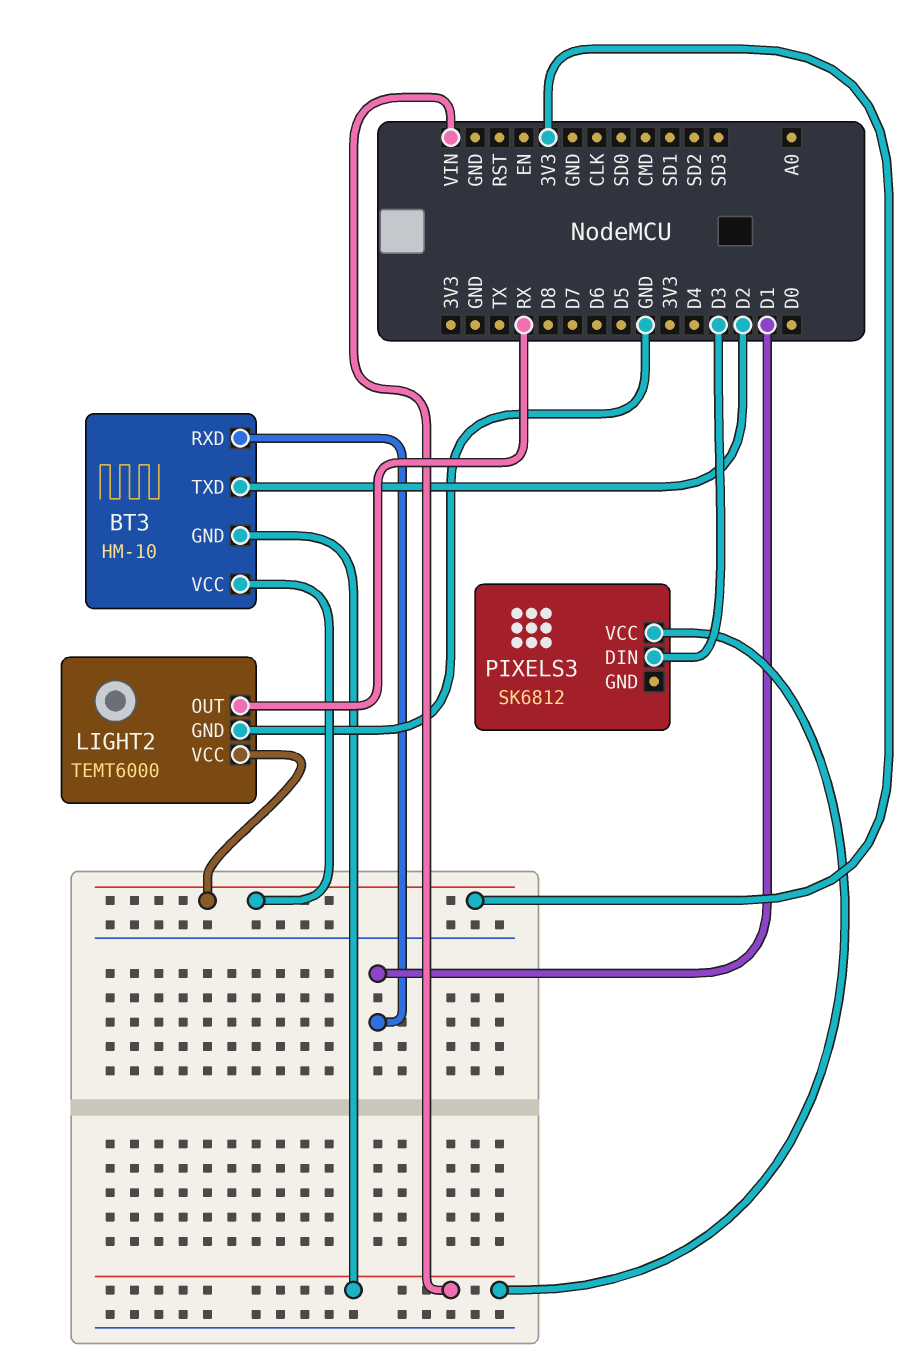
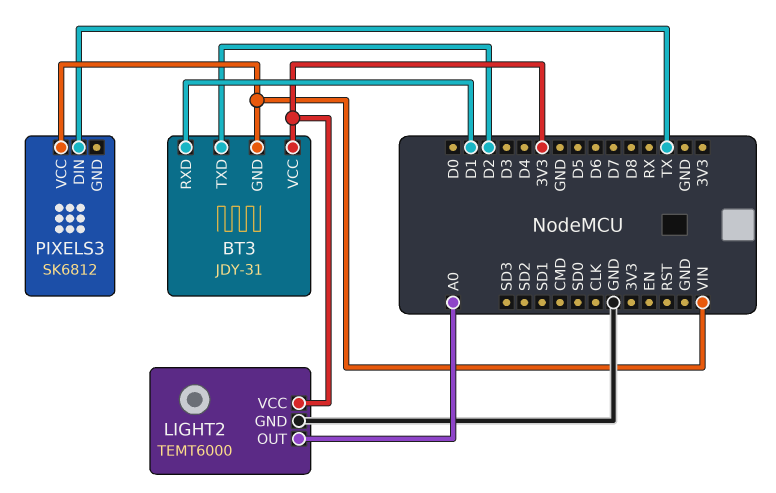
BT3: HM-10 -> JDY-31
LIGHT2 pin OUT: RX -> A0
PIXELS3 pin DIN: D3 -> TX

